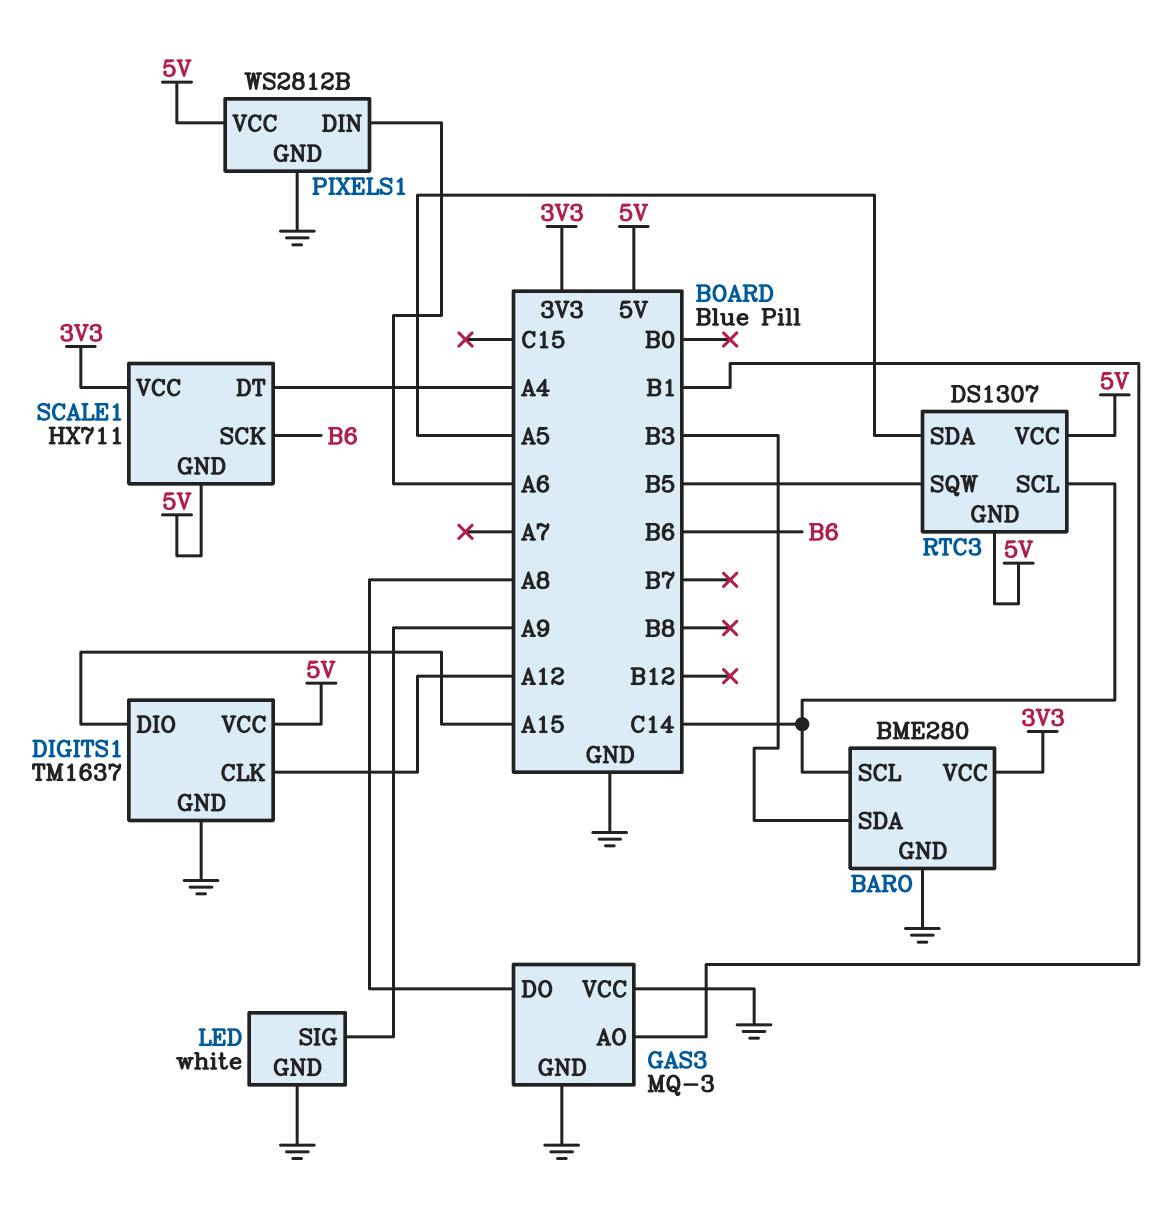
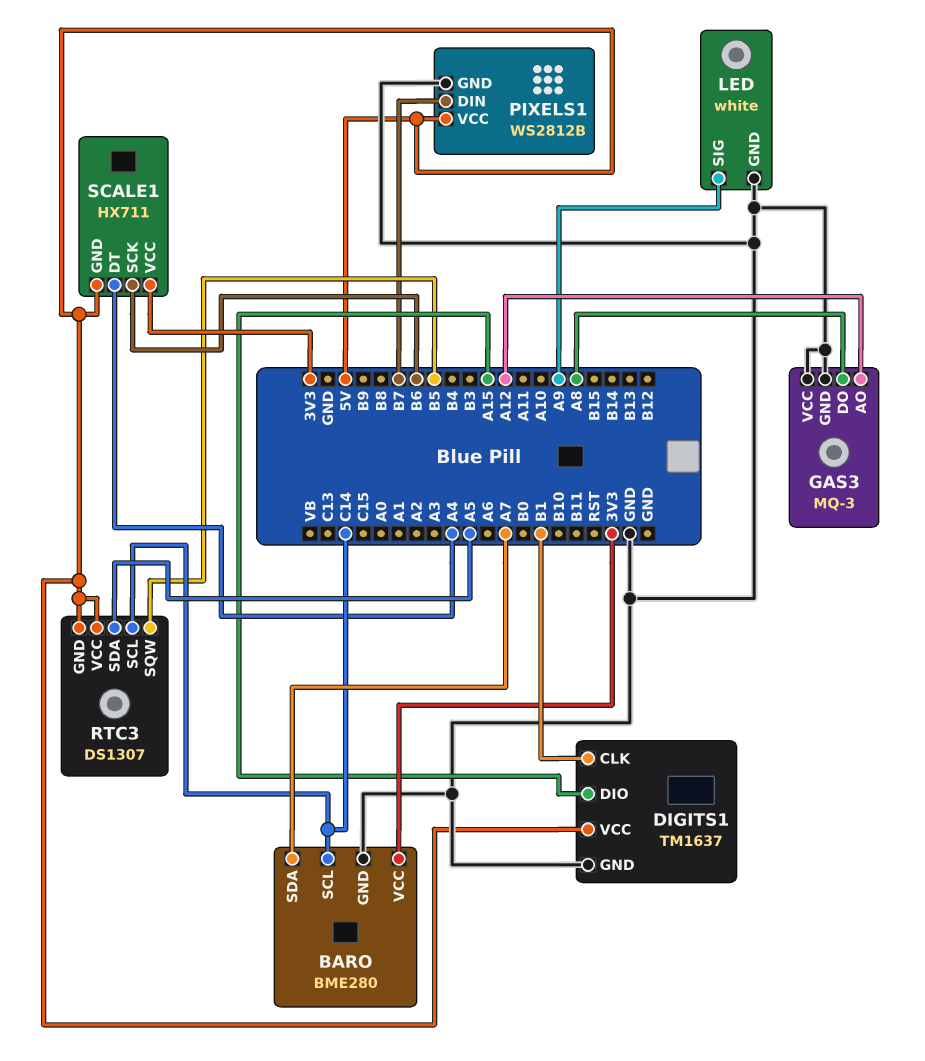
BARO pin SDA: B3 -> A7
DIGITS1 pin CLK: A12 -> B1
GAS3 pin AO: B1 -> A12
PIXELS1 pin DIN: A6 -> B7

